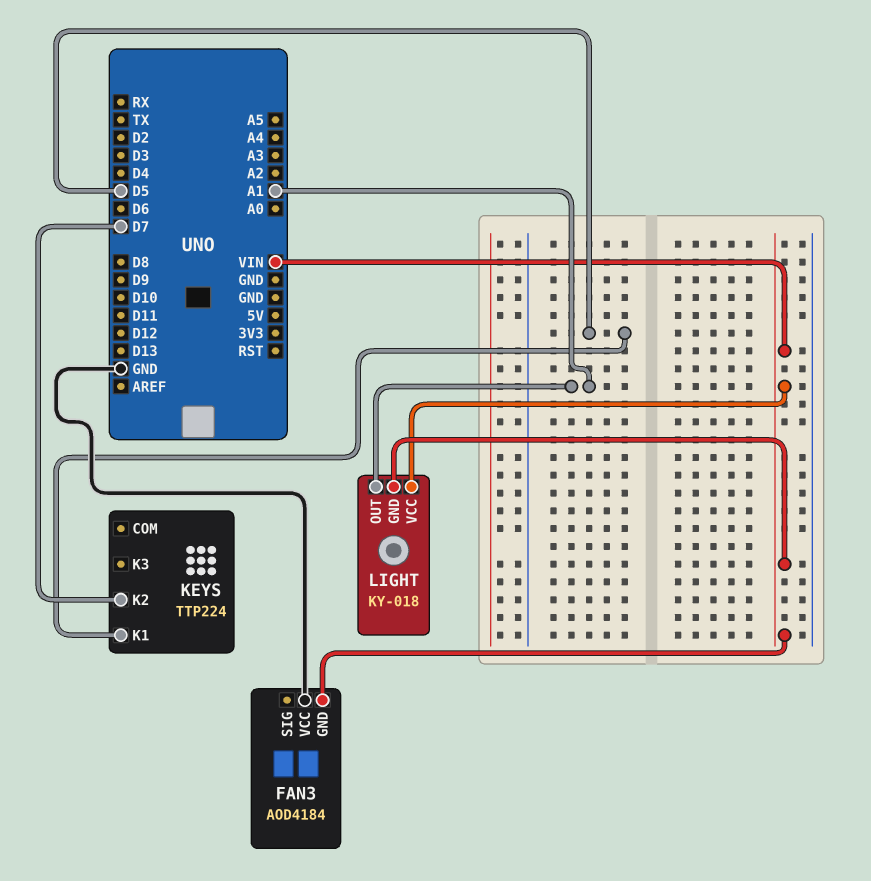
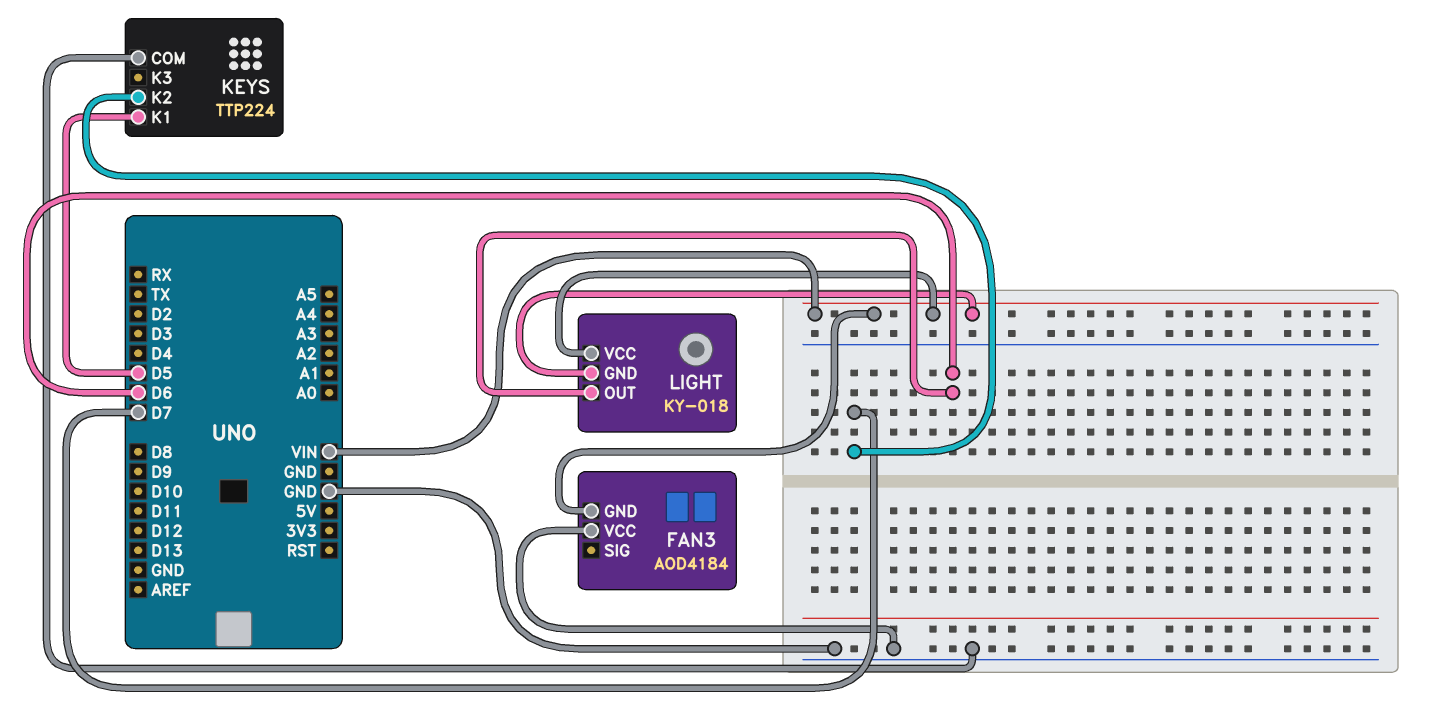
KEYS pin COM: none -> GND
LIGHT pin OUT: A1 -> D6

